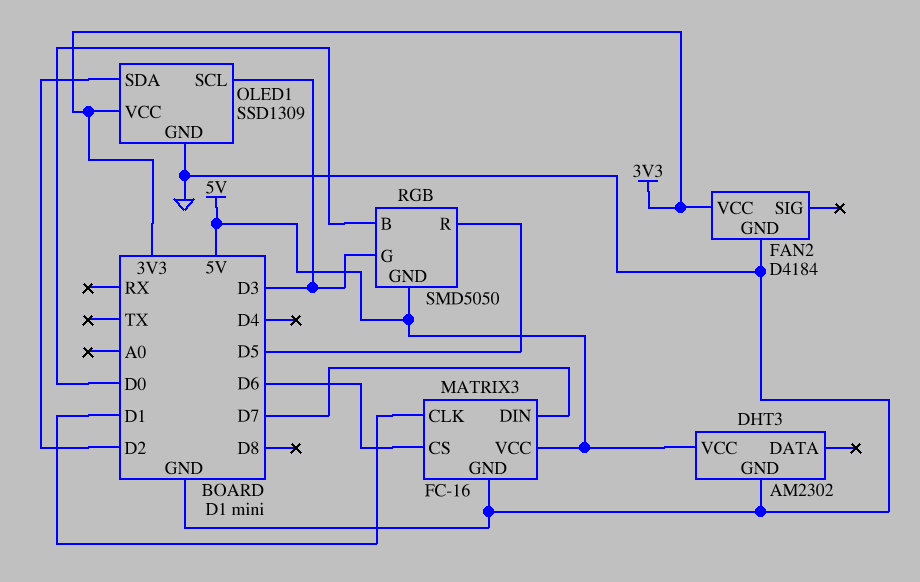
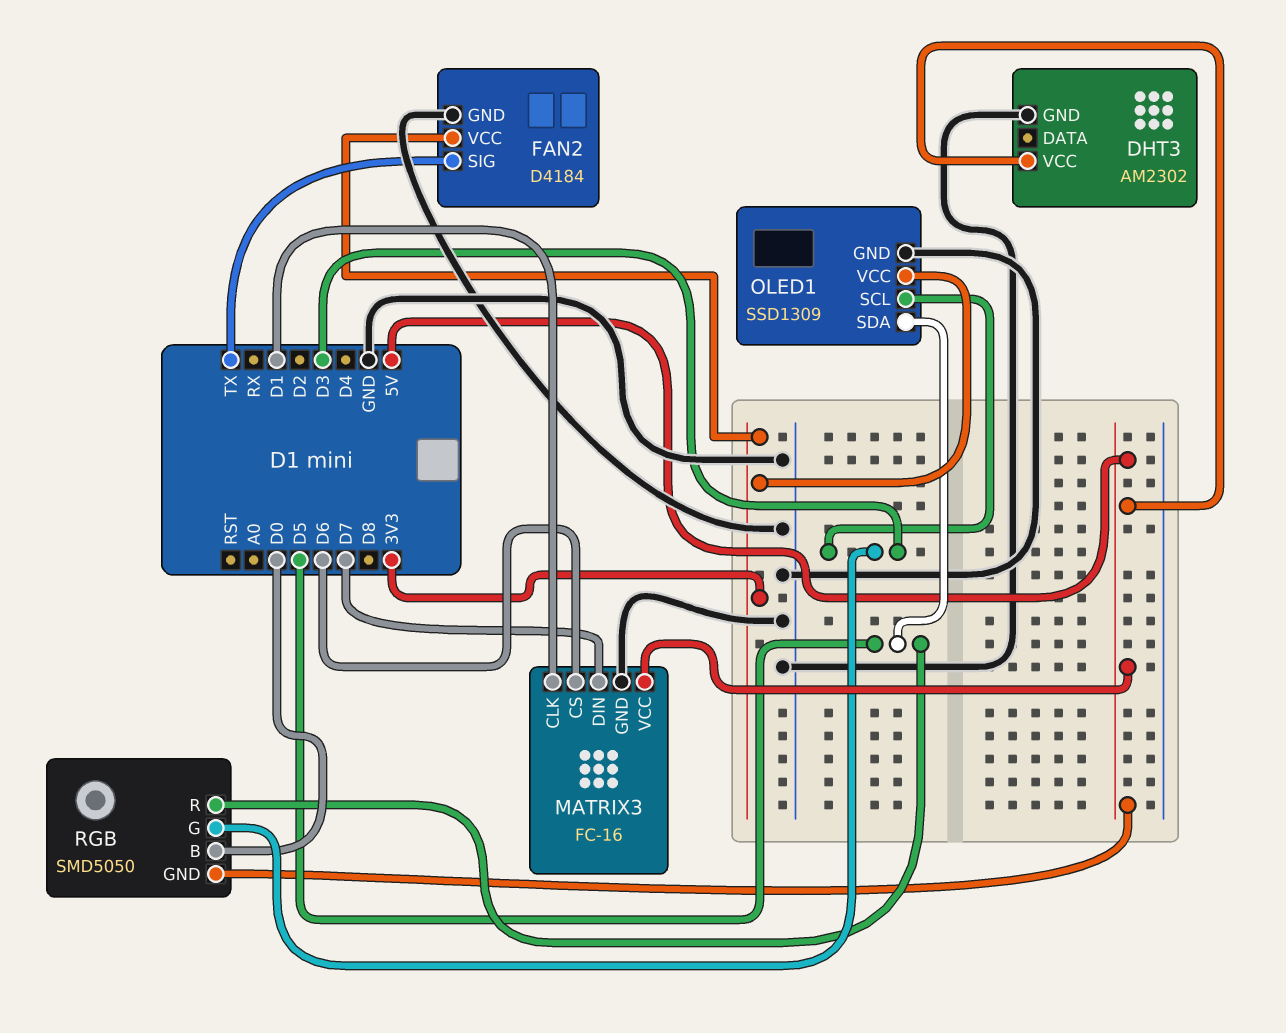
FAN2 pin SIG: none -> TX
OLED1 pin SDA: D2 -> D5

